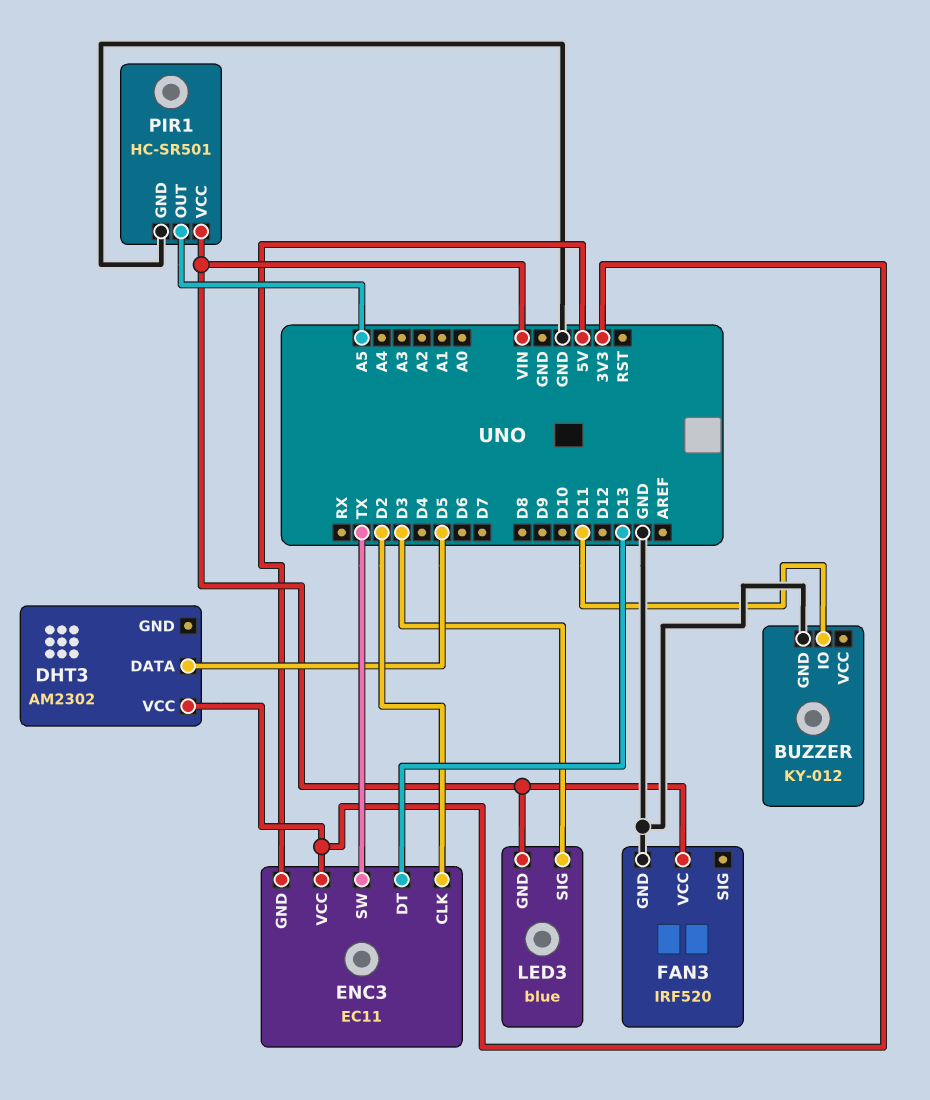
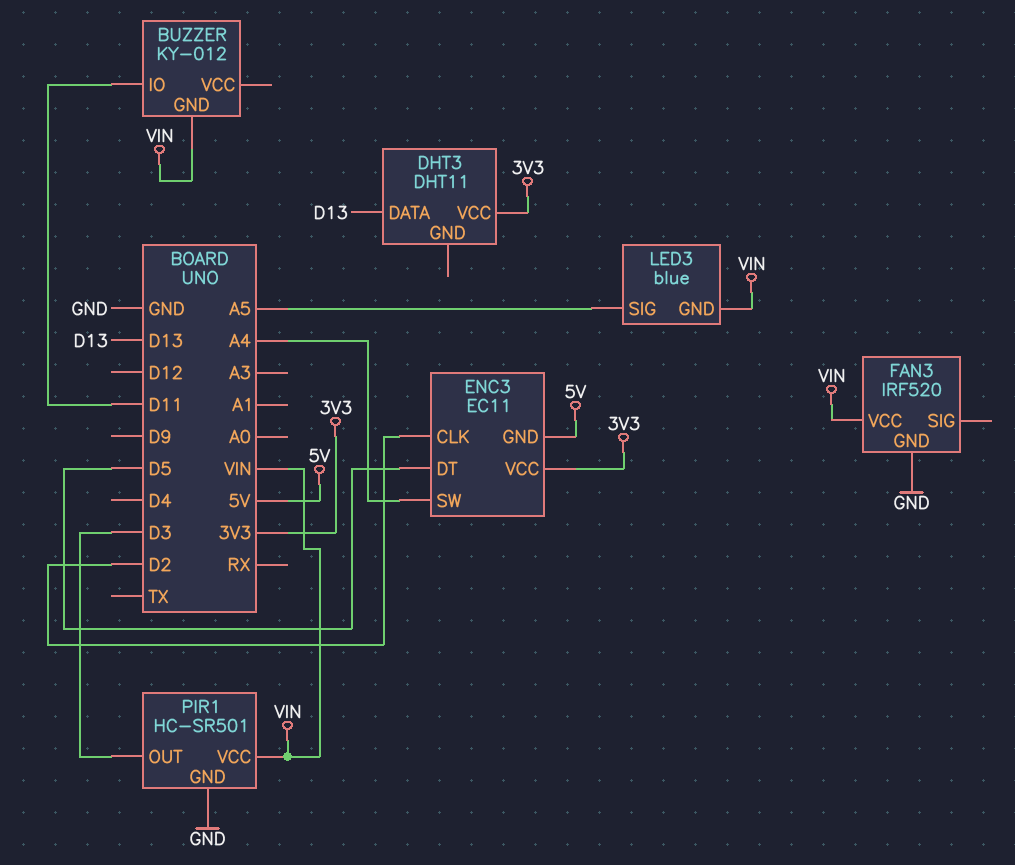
BUZZER pin GND: GND -> VIN
DHT3: AM2302 -> DHT11
DHT3 pin DATA: D5 -> D13
ENC3 pin DT: D13 -> D5
ENC3 pin SW: TX -> A4
LED3 pin SIG: D3 -> A5
PIR1 pin OUT: A5 -> D3

